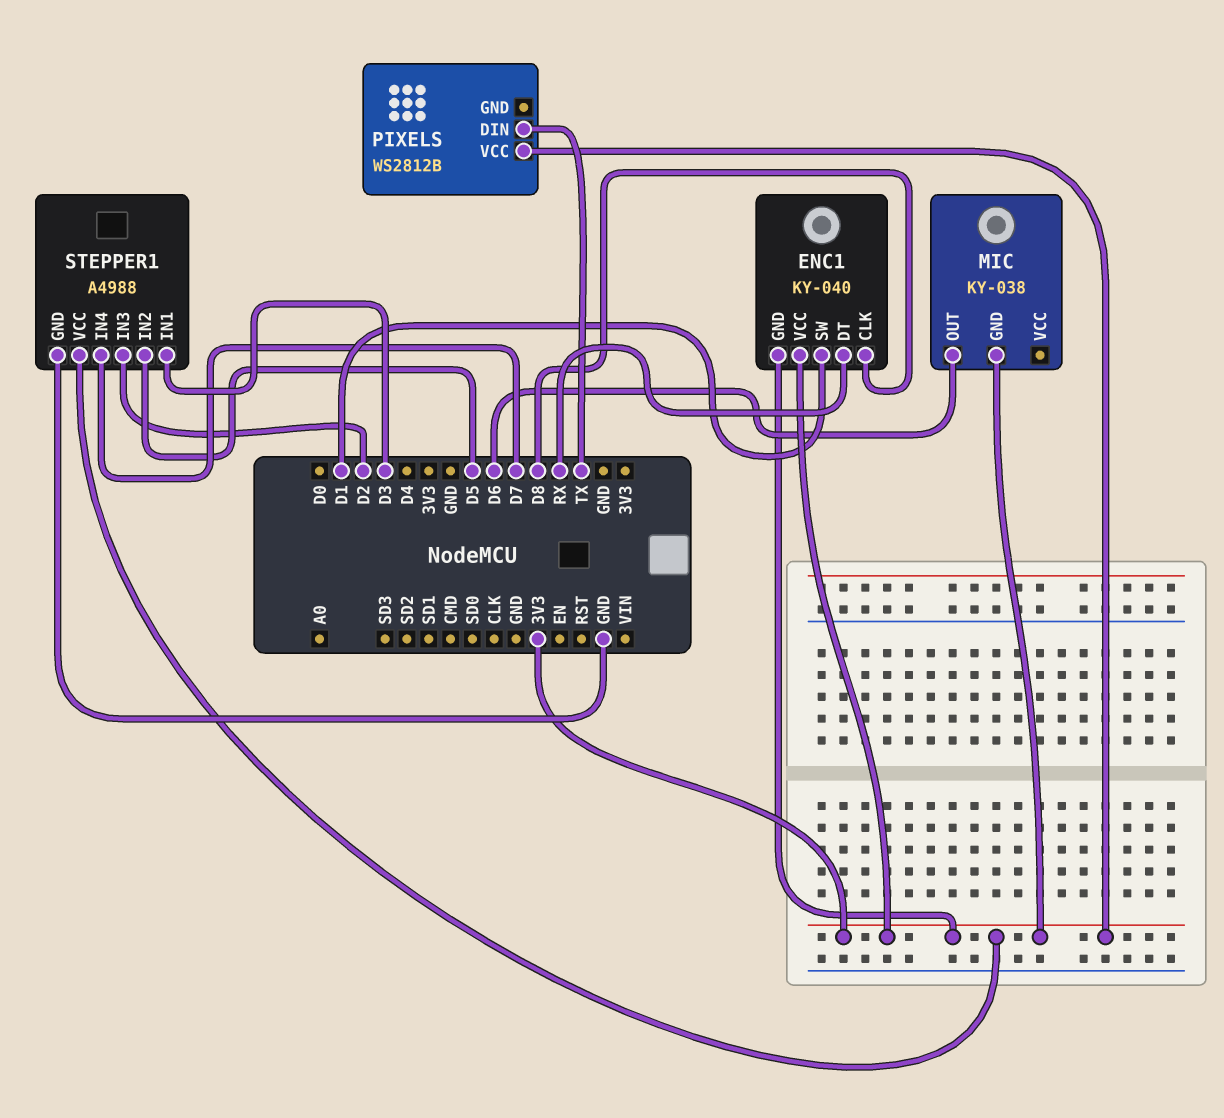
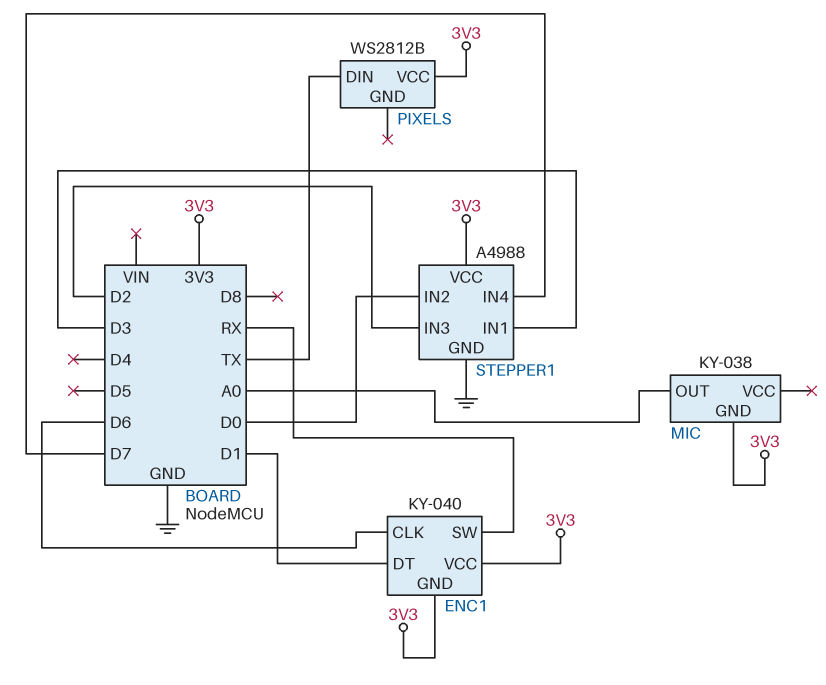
ENC1 pin CLK: D8 -> D6
ENC1 pin DT: RX -> D1
ENC1 pin SW: D1 -> RX
MIC pin OUT: D6 -> A0
STEPPER1 pin IN2: D5 -> D0

